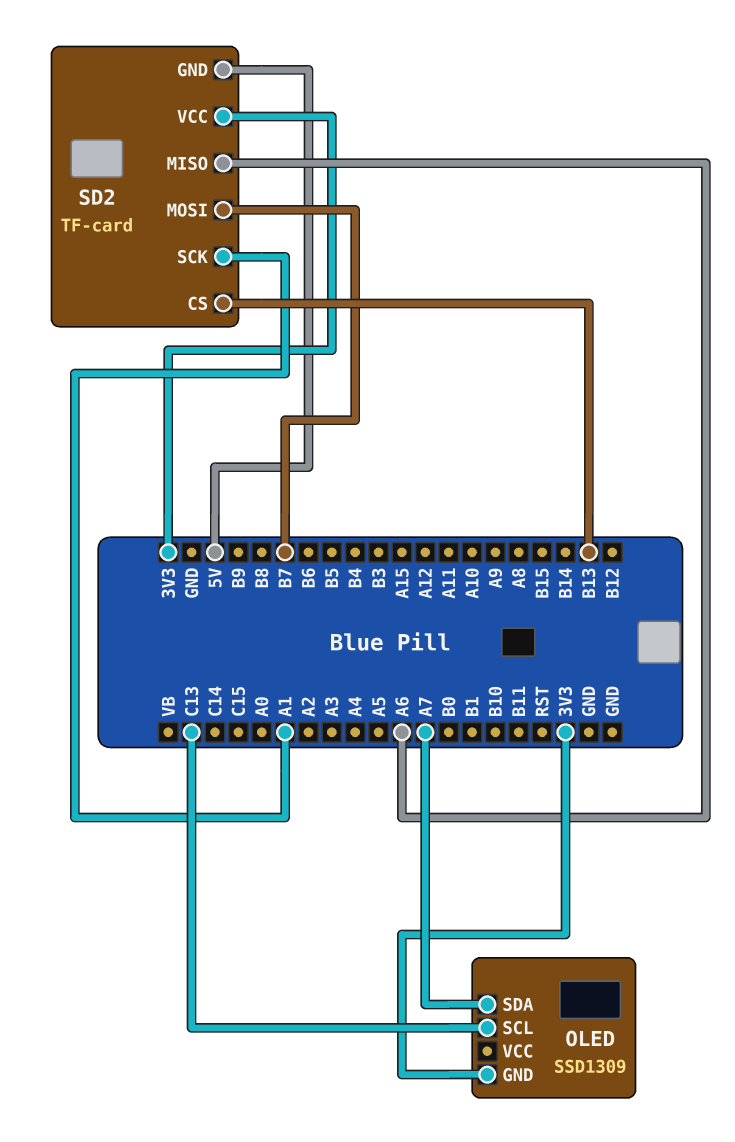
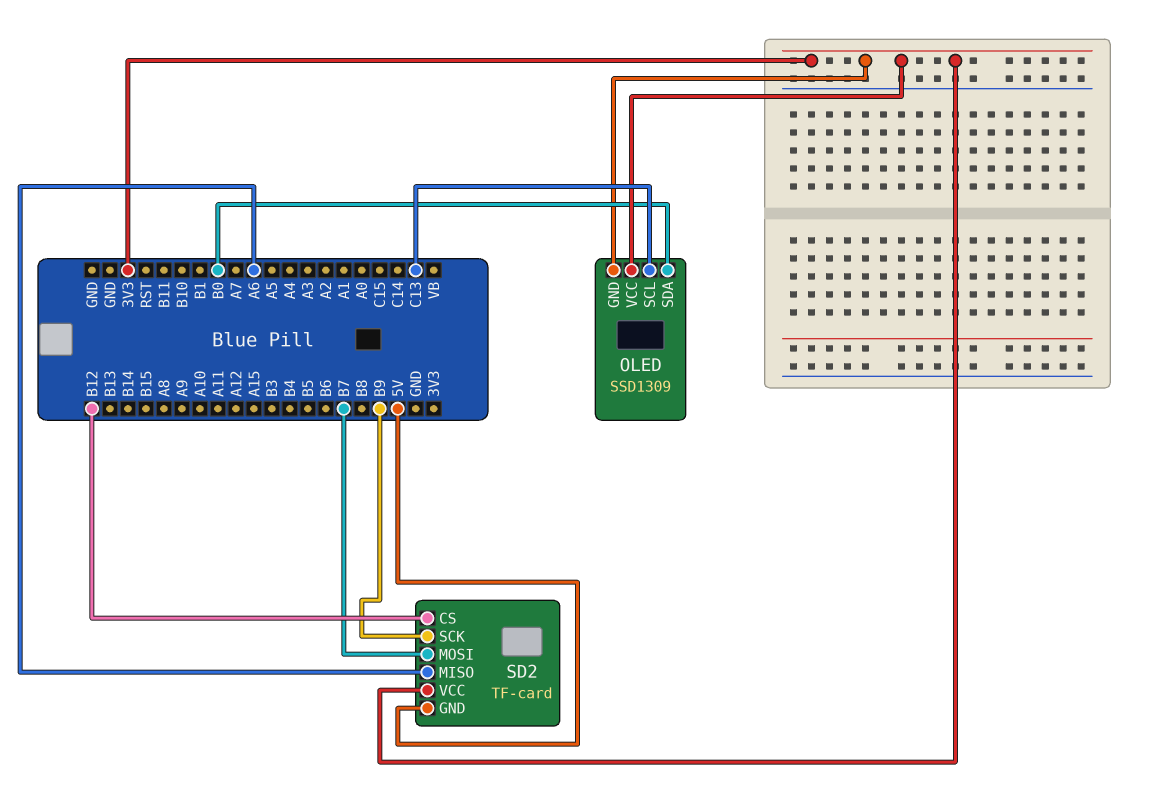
OLED pin SDA: A7 -> B0
OLED pin VCC: none -> 3V3
SD2 pin CS: B13 -> B12
SD2 pin SCK: A1 -> B9

